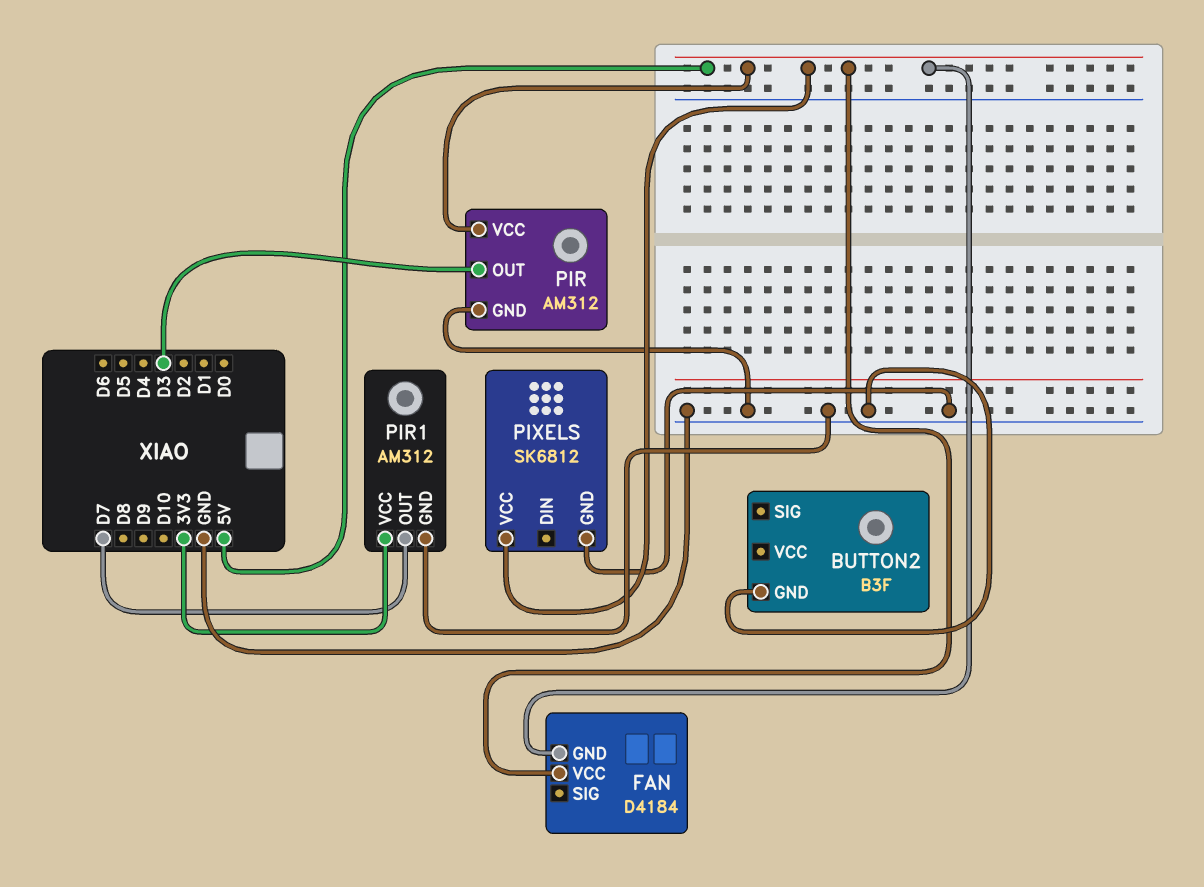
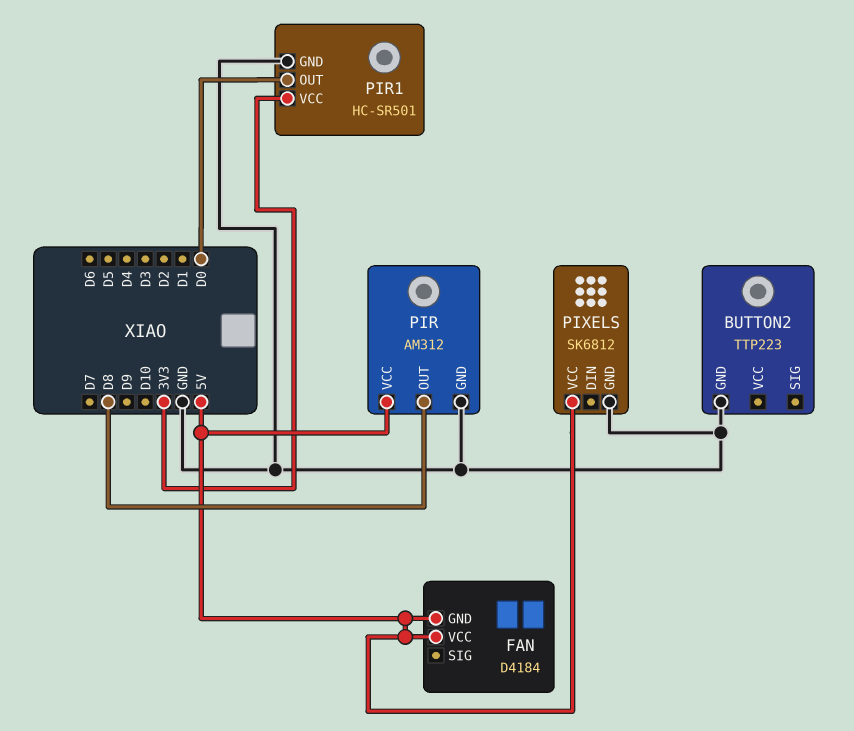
BUTTON2: B3F -> TTP223
PIR pin OUT: D3 -> D8
PIR1: AM312 -> HC-SR501
PIR1 pin OUT: D7 -> D0

